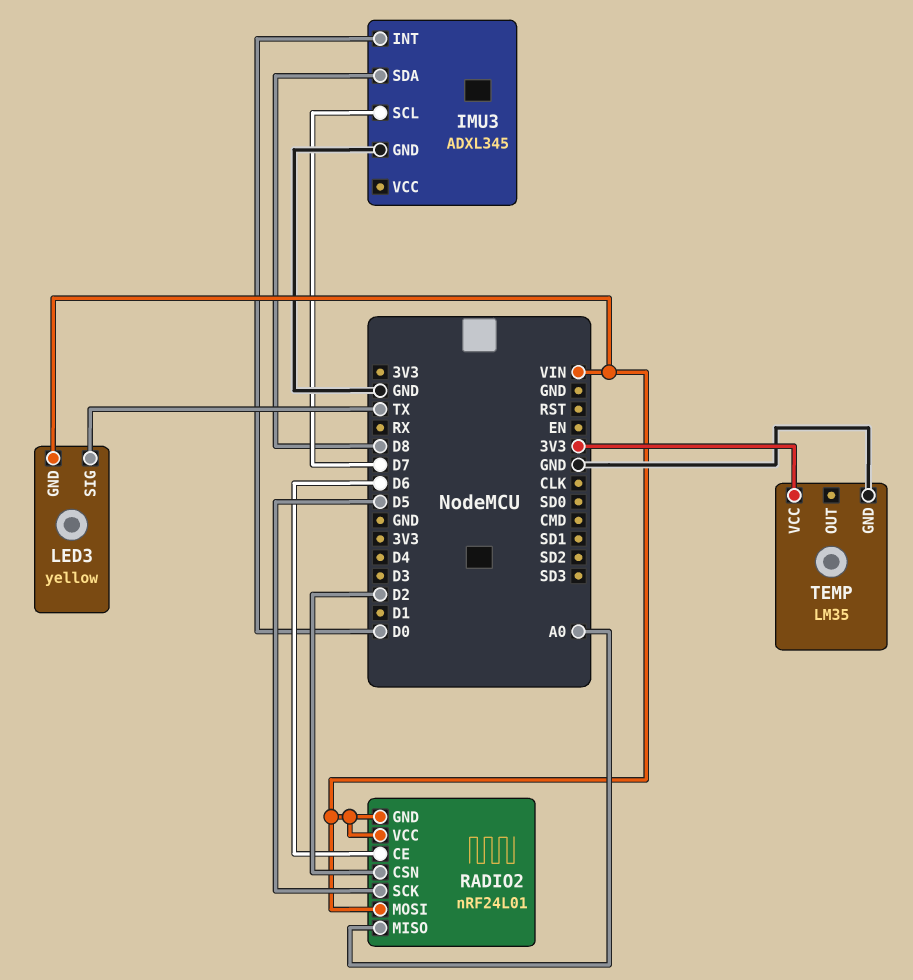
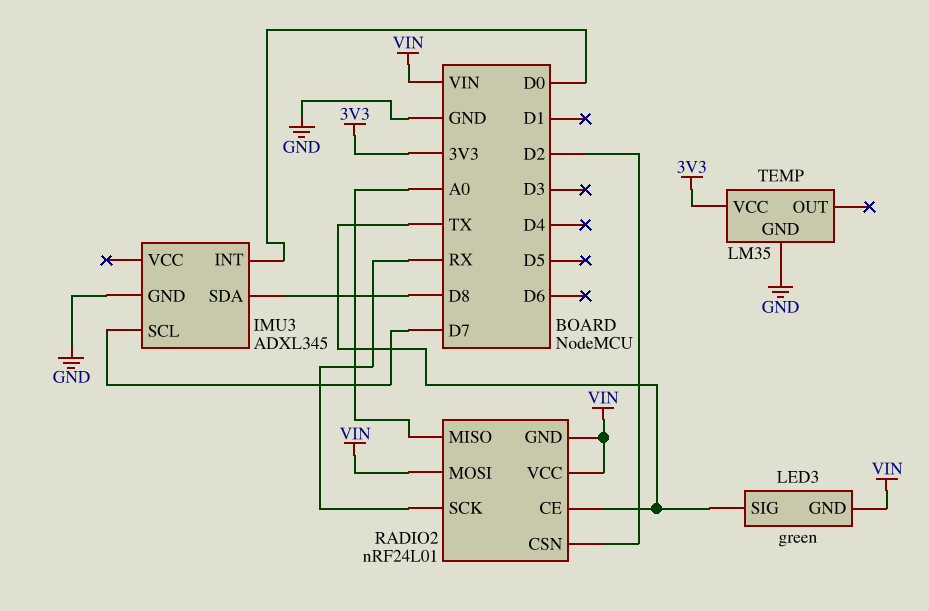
LED3: yellow -> green
RADIO2 pin CE: D6 -> TX
RADIO2 pin SCK: D5 -> RX

